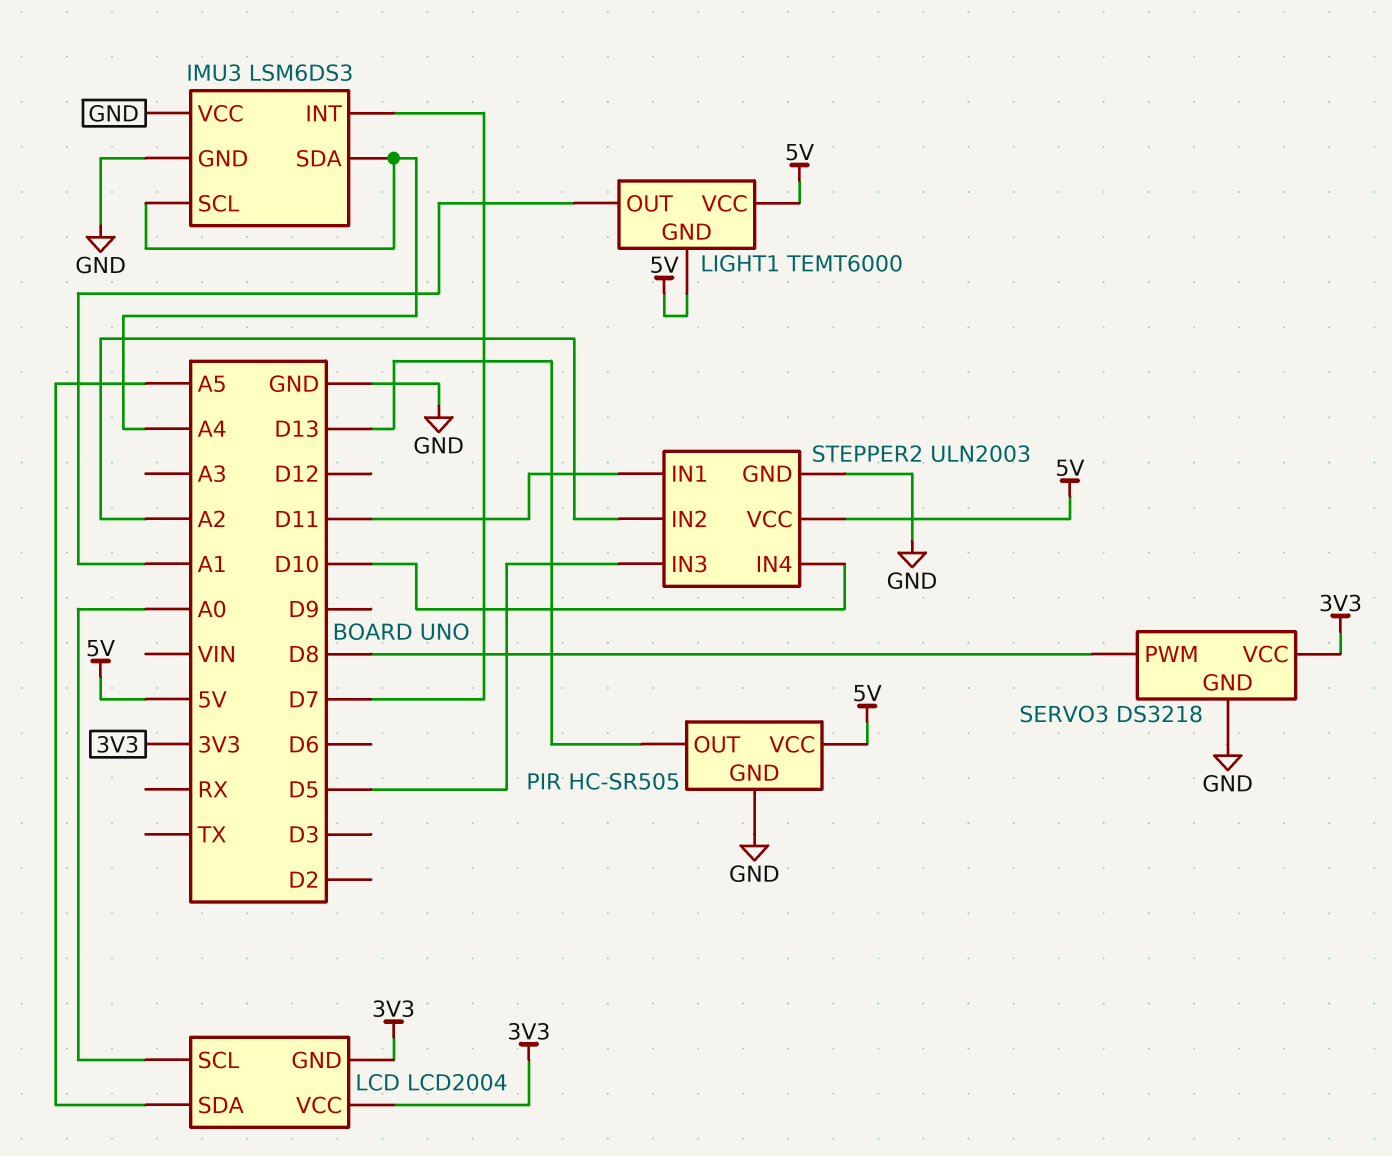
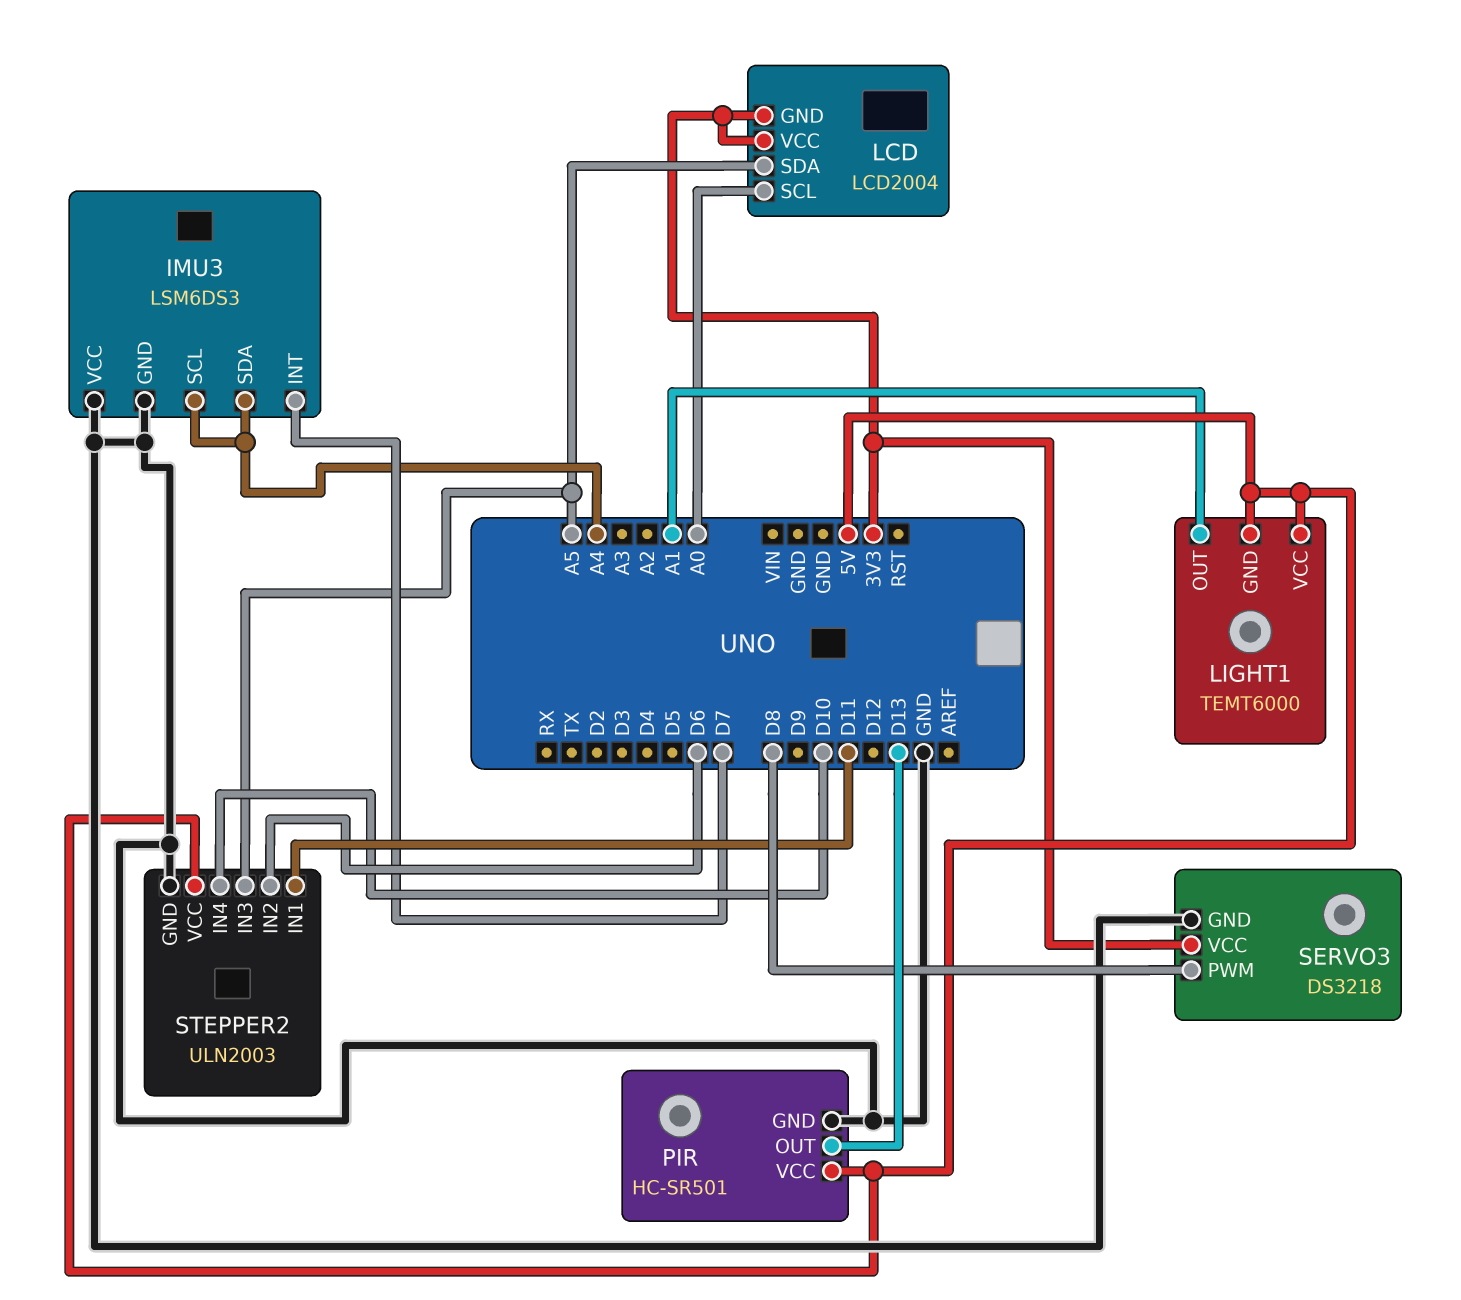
PIR: HC-SR505 -> HC-SR501
STEPPER2 pin IN2: A2 -> D6
STEPPER2 pin IN3: D5 -> A5

